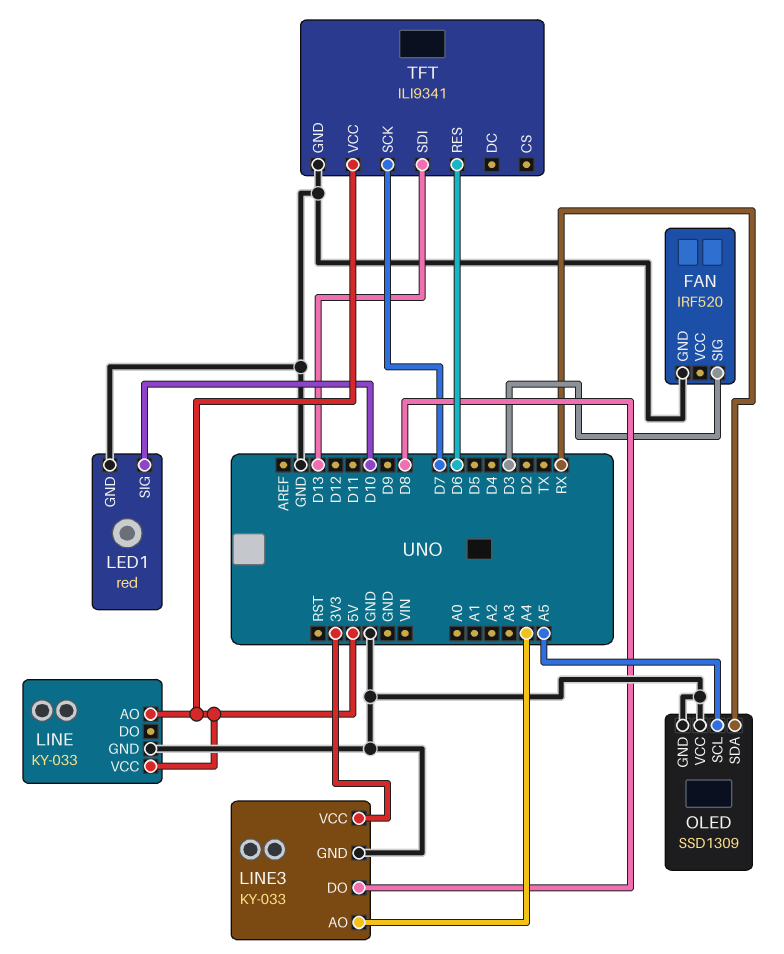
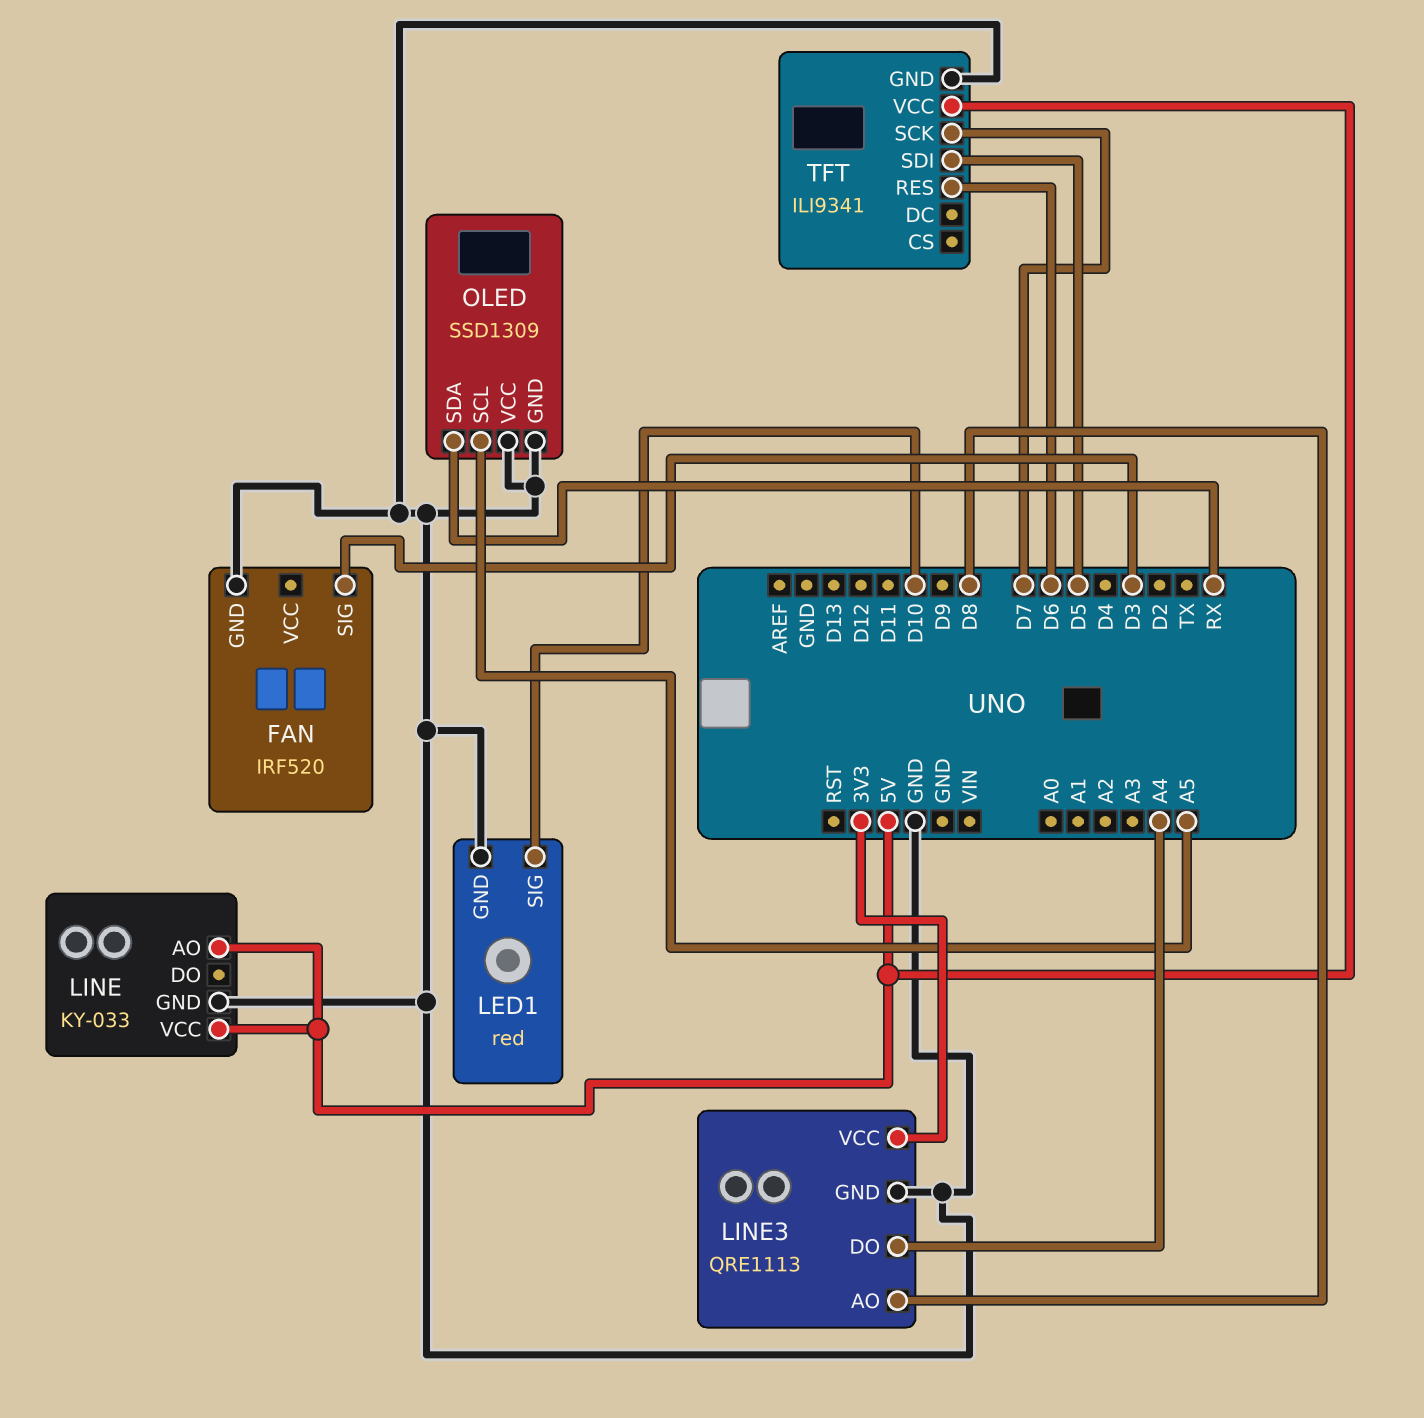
LINE3: KY-033 -> QRE1113
LINE3 pin AO: A4 -> D8
LINE3 pin DO: D8 -> A4
TFT pin SDI: D13 -> D5

